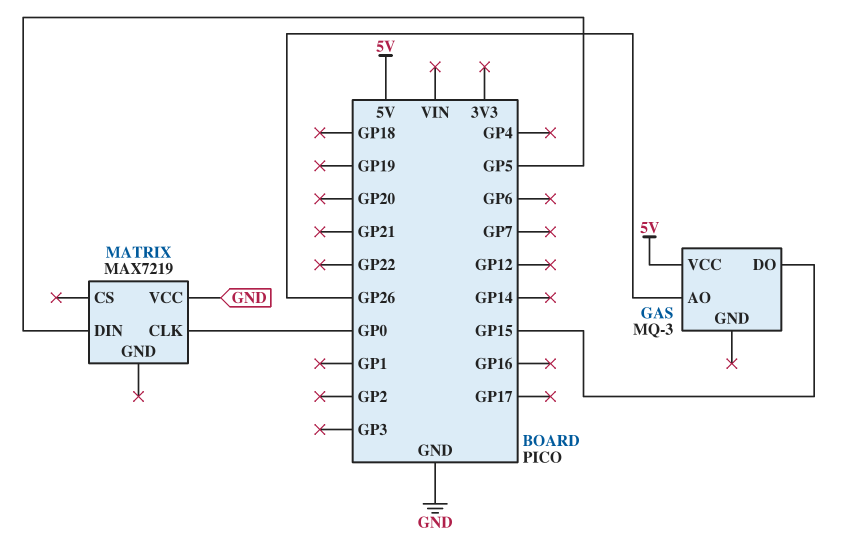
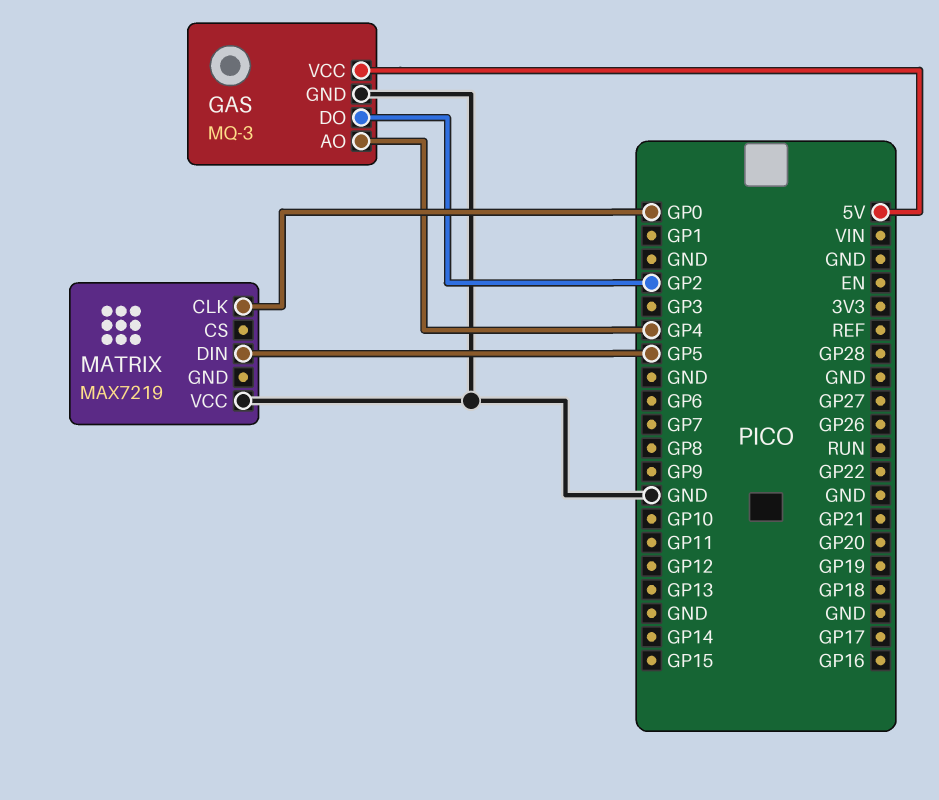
GAS pin AO: GP26 -> GP4
GAS pin DO: GP15 -> GP2
GAS pin GND: none -> GND

